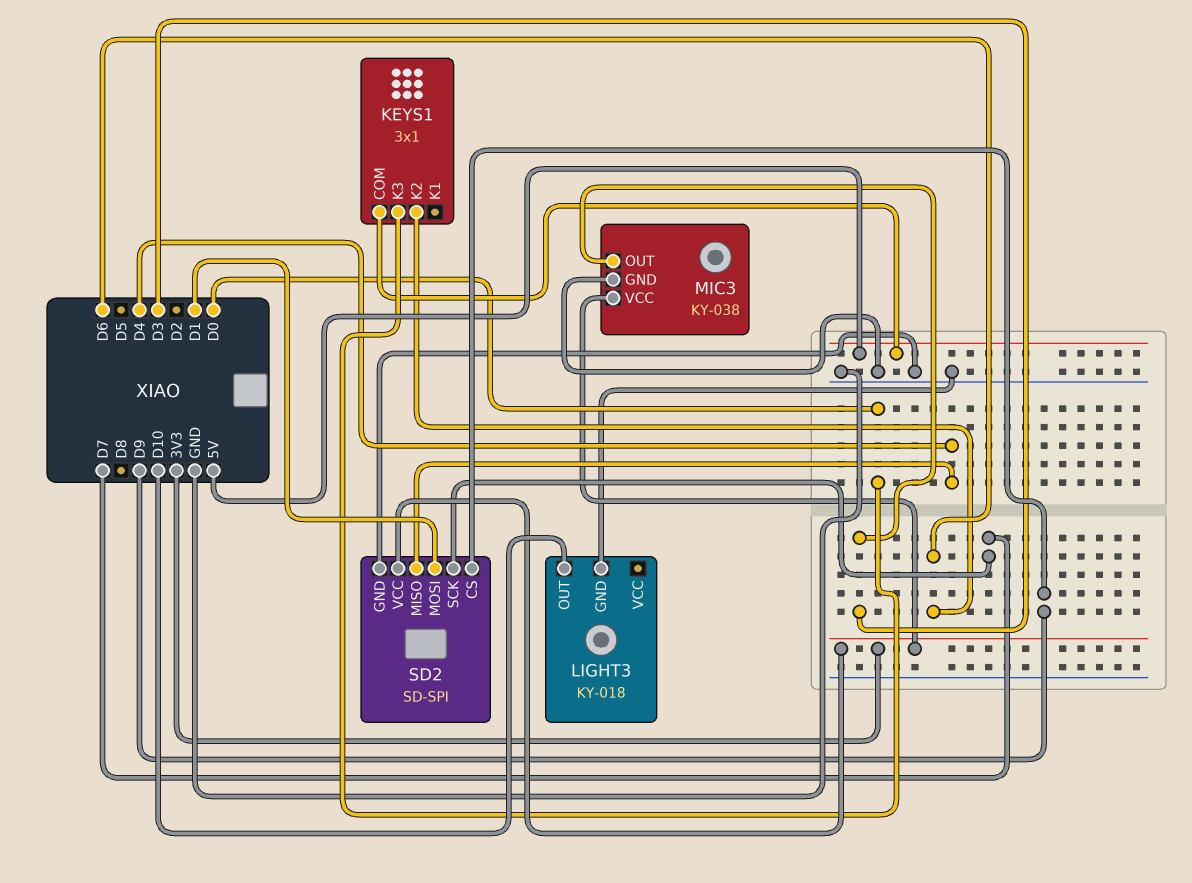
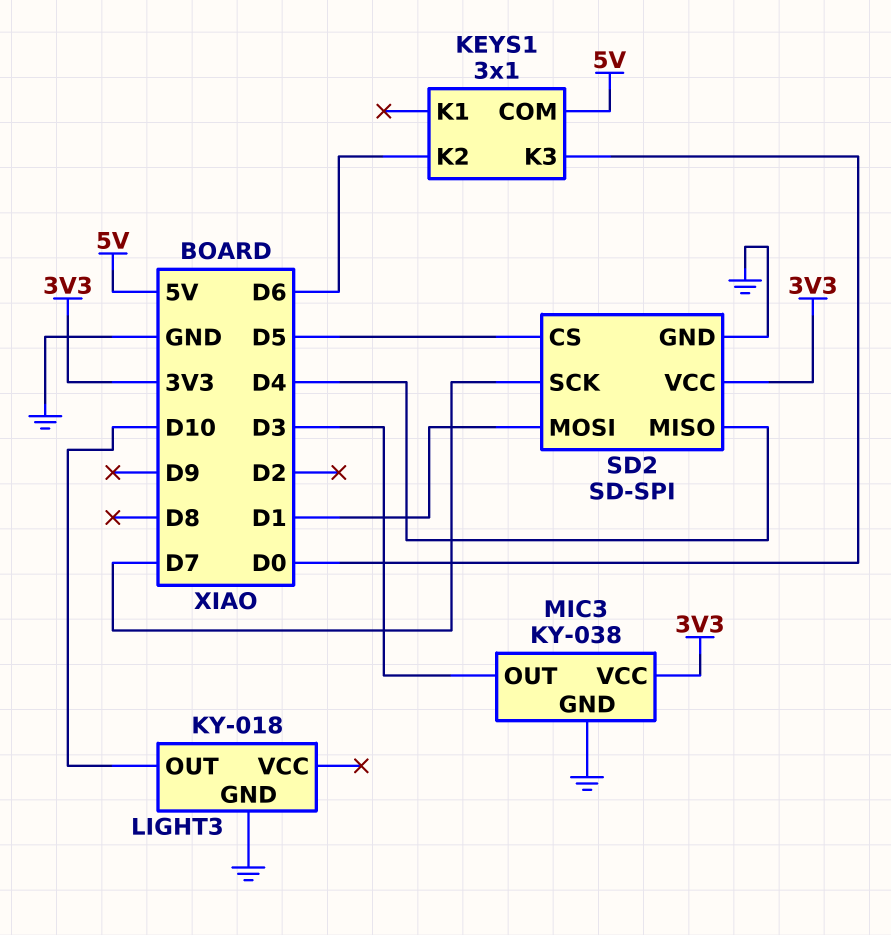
SD2 pin CS: D9 -> D5

